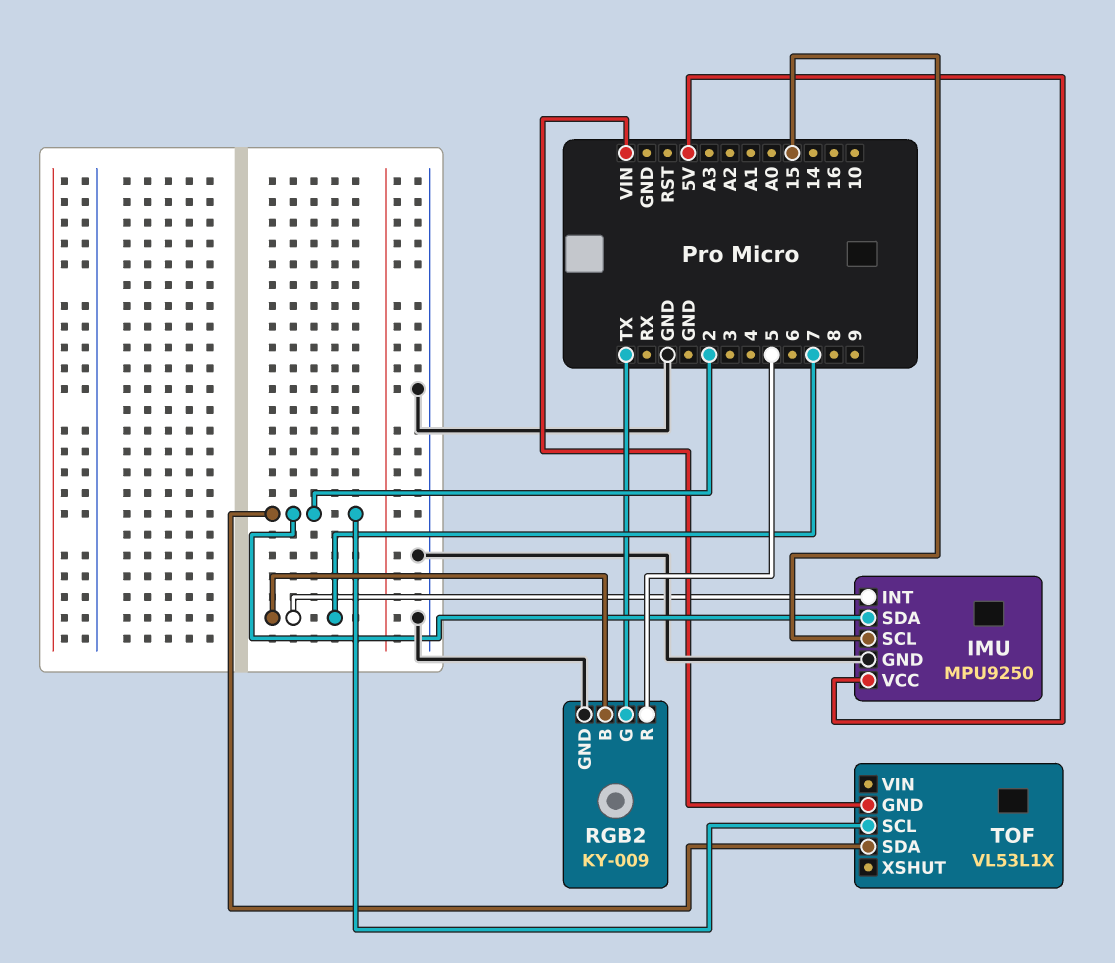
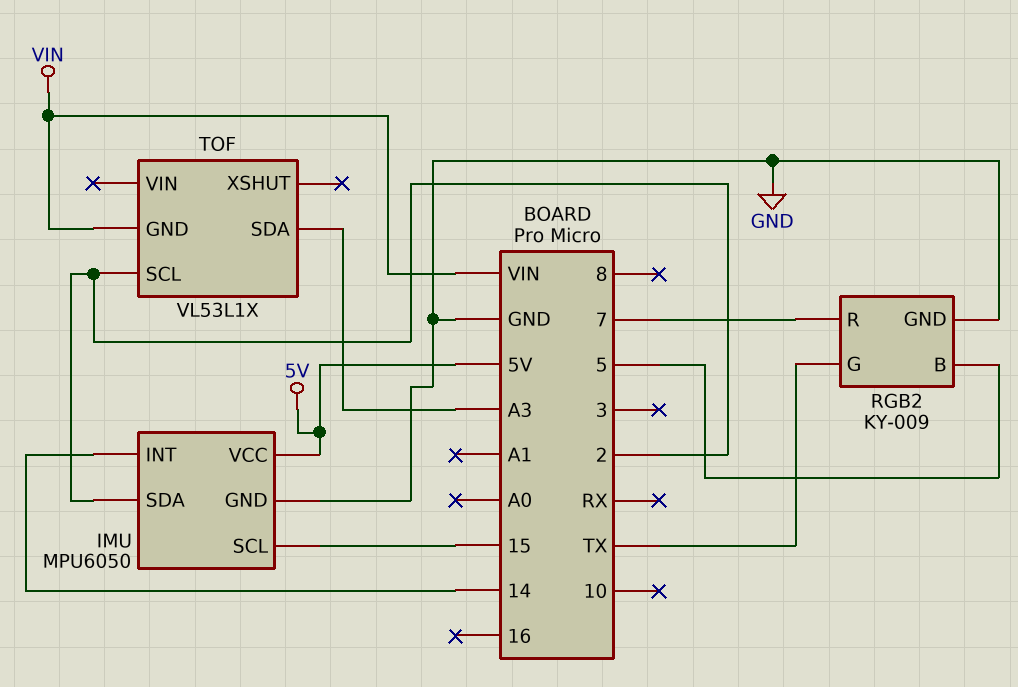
IMU: MPU9250 -> MPU6050
IMU pin INT: 7 -> 14
RGB2 pin B: 7 -> 5
RGB2 pin R: 5 -> 7
TOF pin SDA: 2 -> A3

